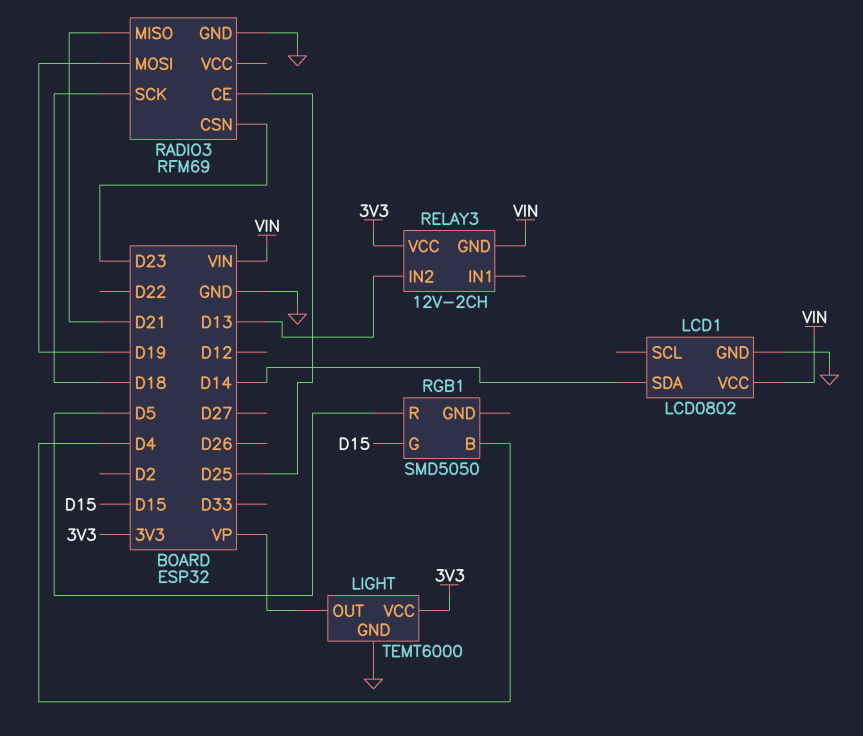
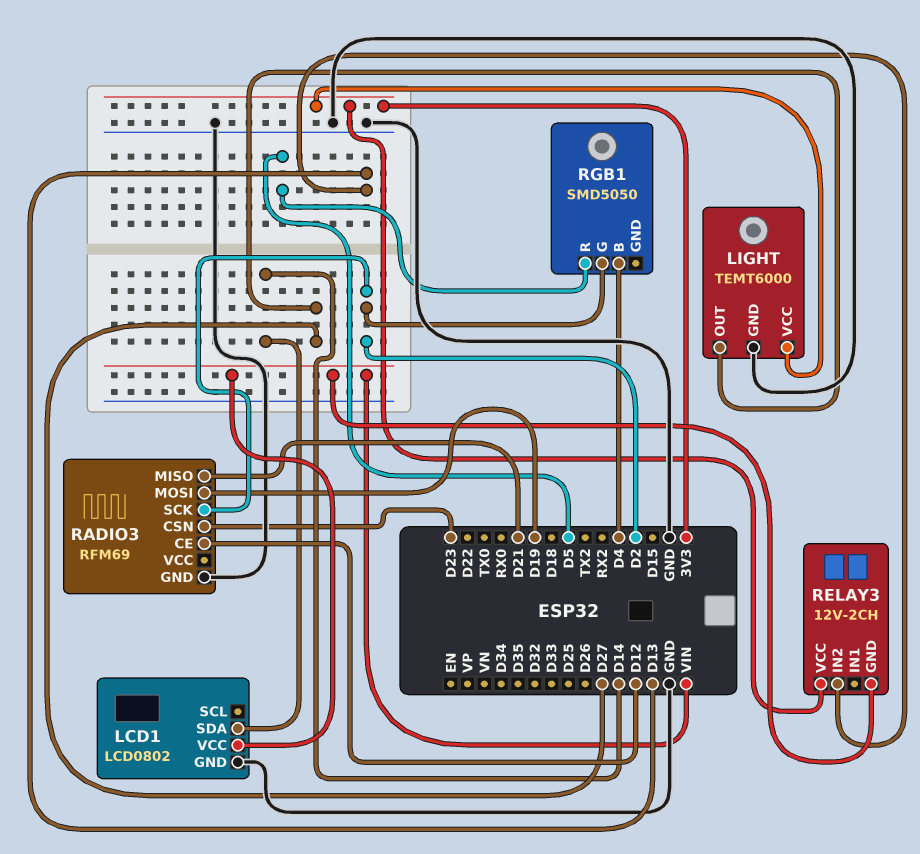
LIGHT pin OUT: VP -> D27
RADIO3 pin CE: D25 -> D12
RADIO3 pin SCK: D18 -> D2
RGB1 pin G: D15 -> D2

